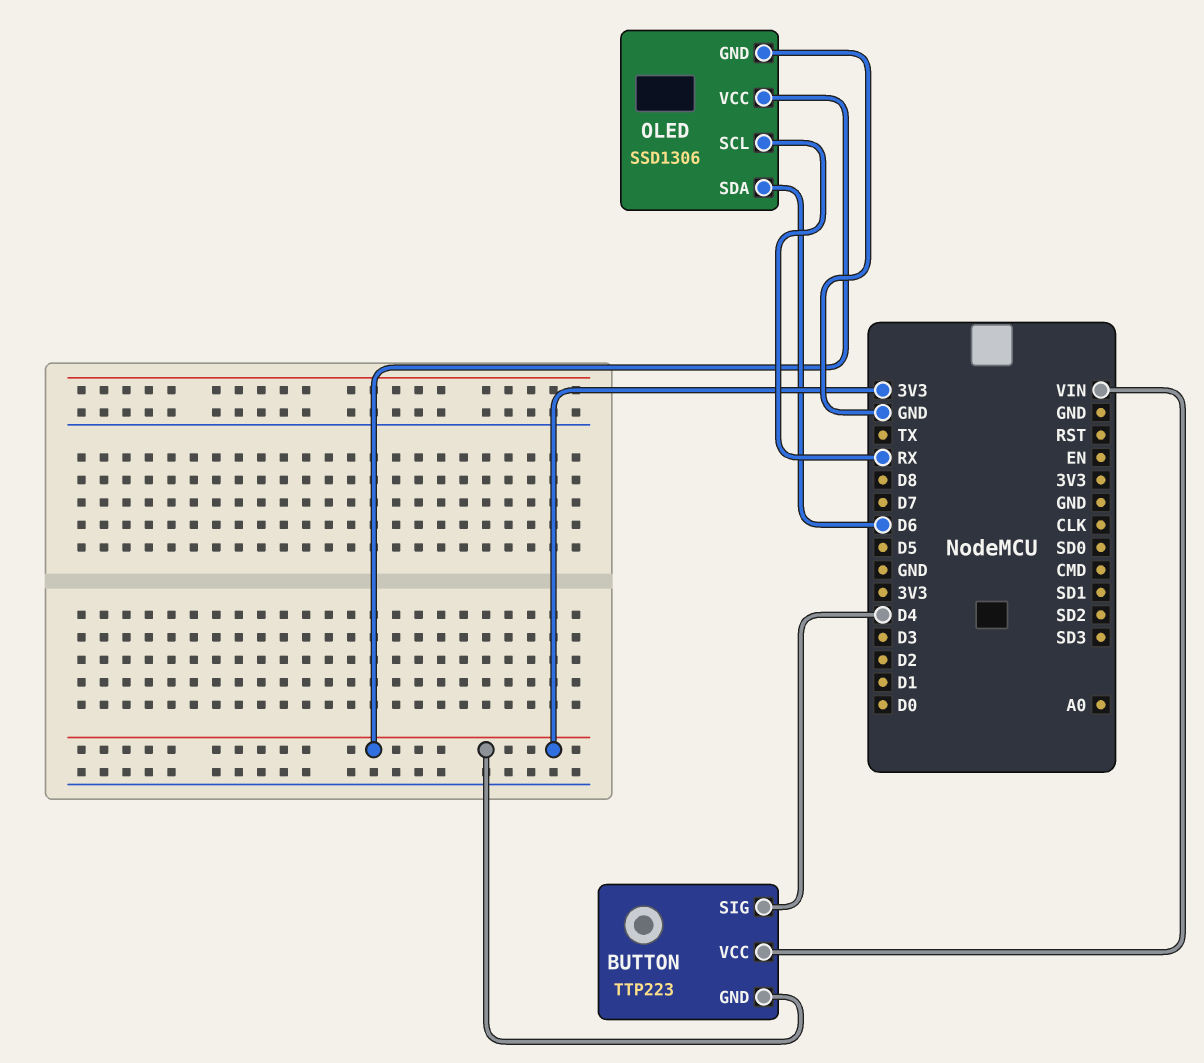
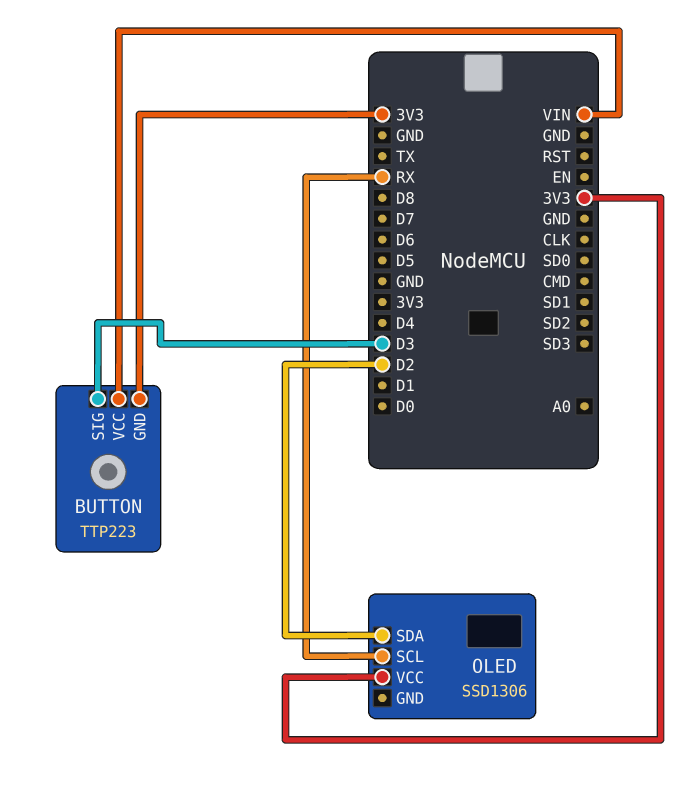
BUTTON pin SIG: D4 -> D3
OLED pin GND: GND -> none
OLED pin SDA: D6 -> D2

